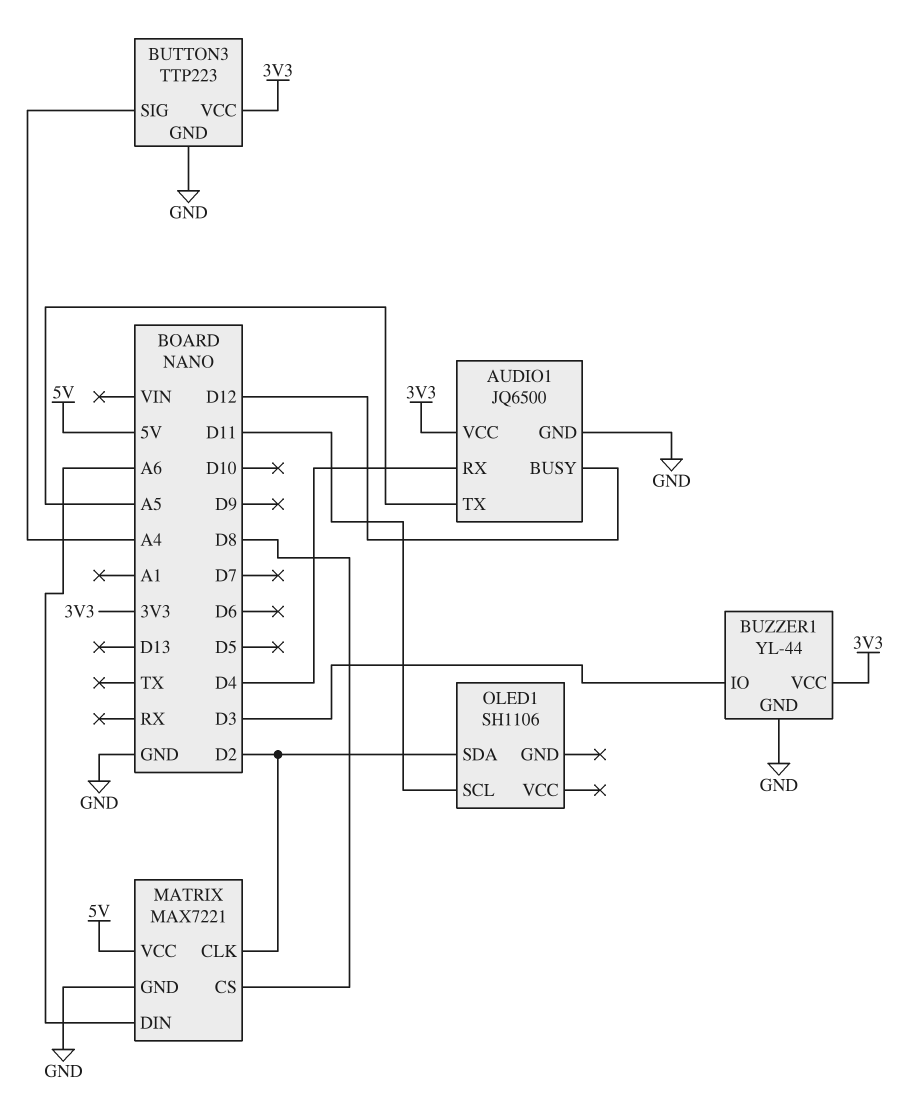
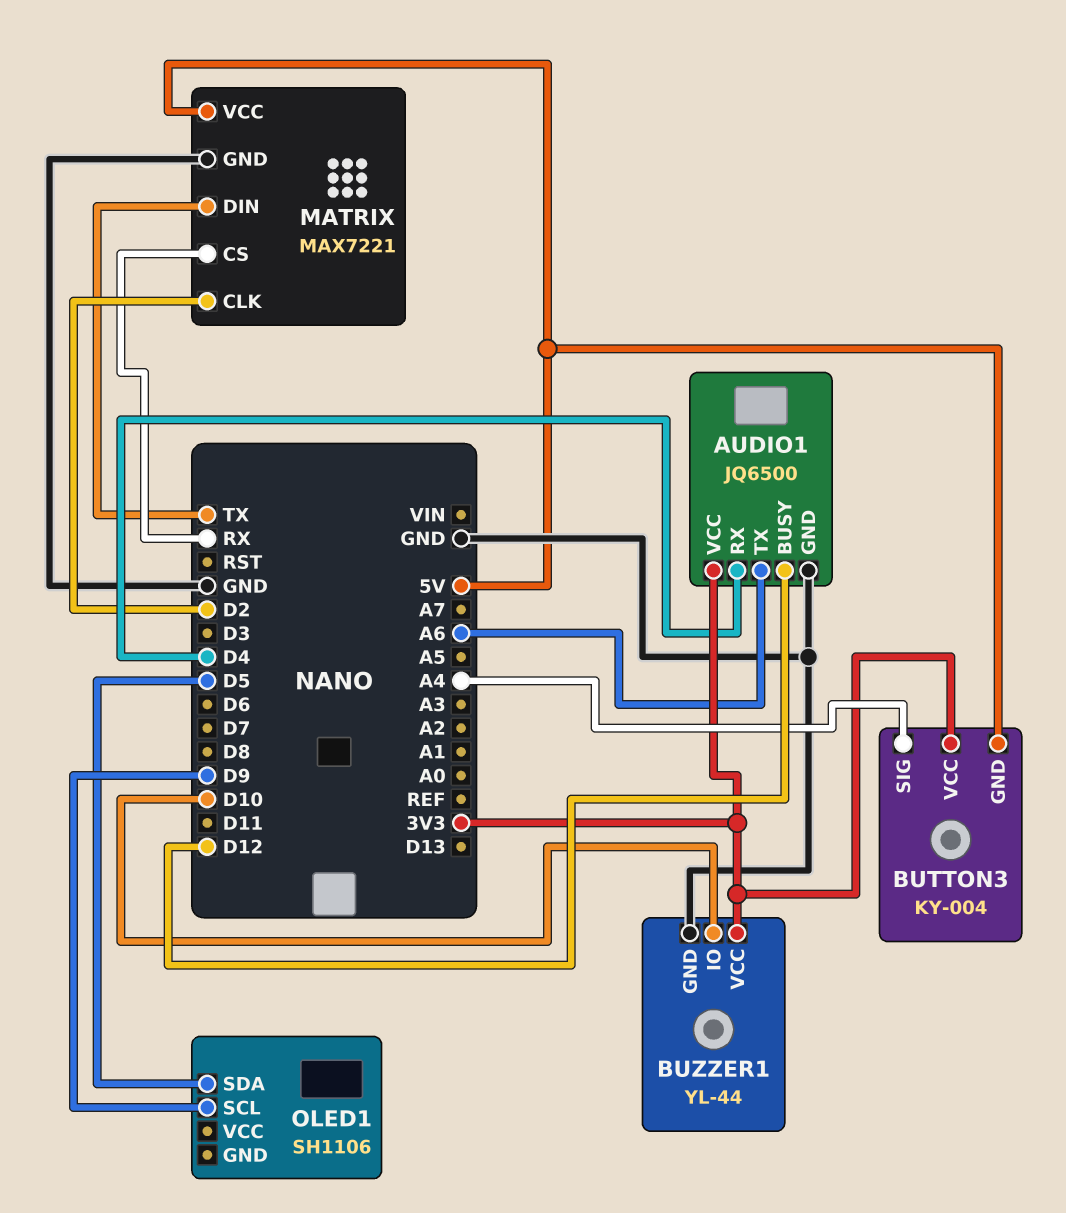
AUDIO1 pin TX: A5 -> A6
BUTTON3: TTP223 -> KY-004
BUTTON3 pin GND: GND -> 5V
BUZZER1 pin IO: D3 -> D10
MATRIX pin CS: D8 -> RX
MATRIX pin DIN: A6 -> TX
OLED1 pin SCL: D11 -> D9
OLED1 pin SDA: D2 -> D5

